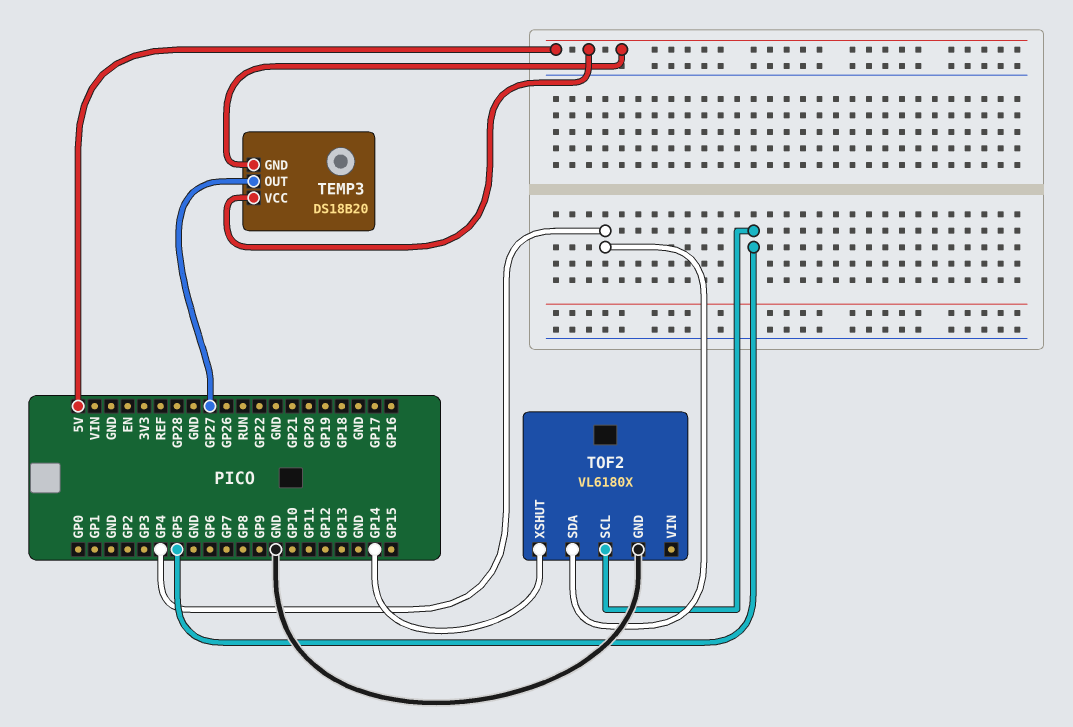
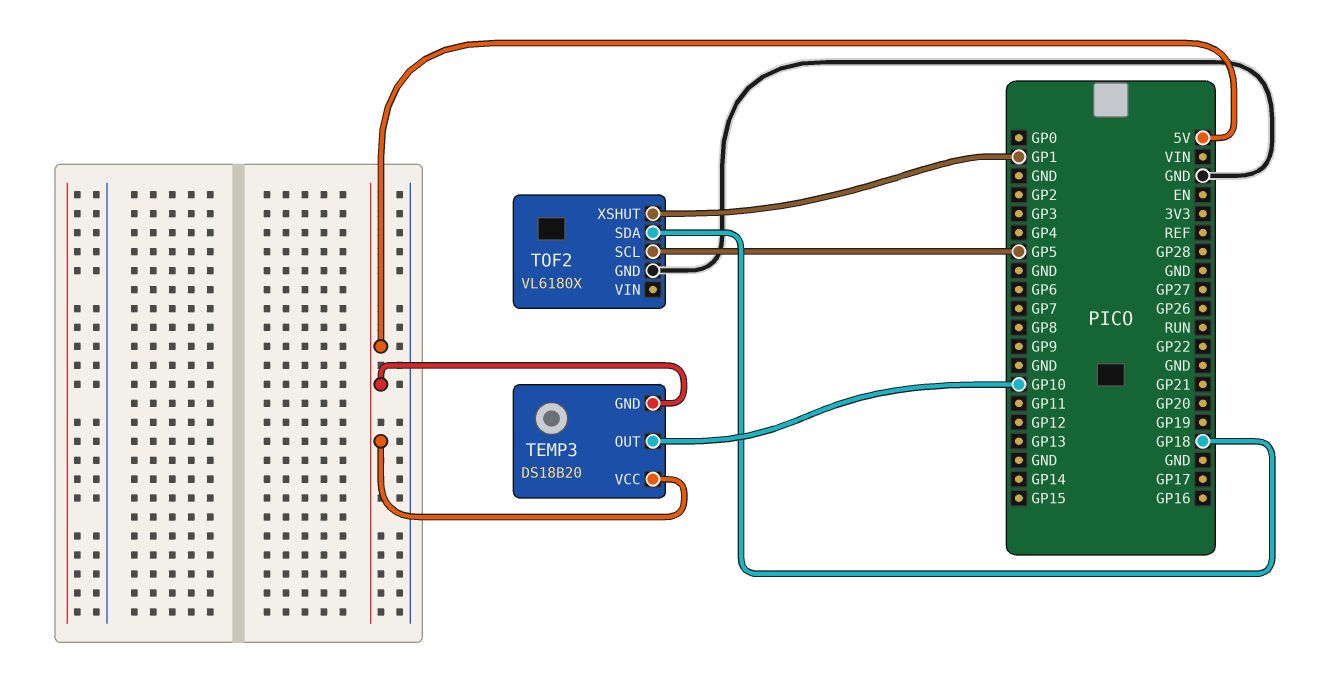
TEMP3 pin OUT: GP27 -> GP10
TOF2 pin SDA: GP4 -> GP18
TOF2 pin XSHUT: GP14 -> GP1

